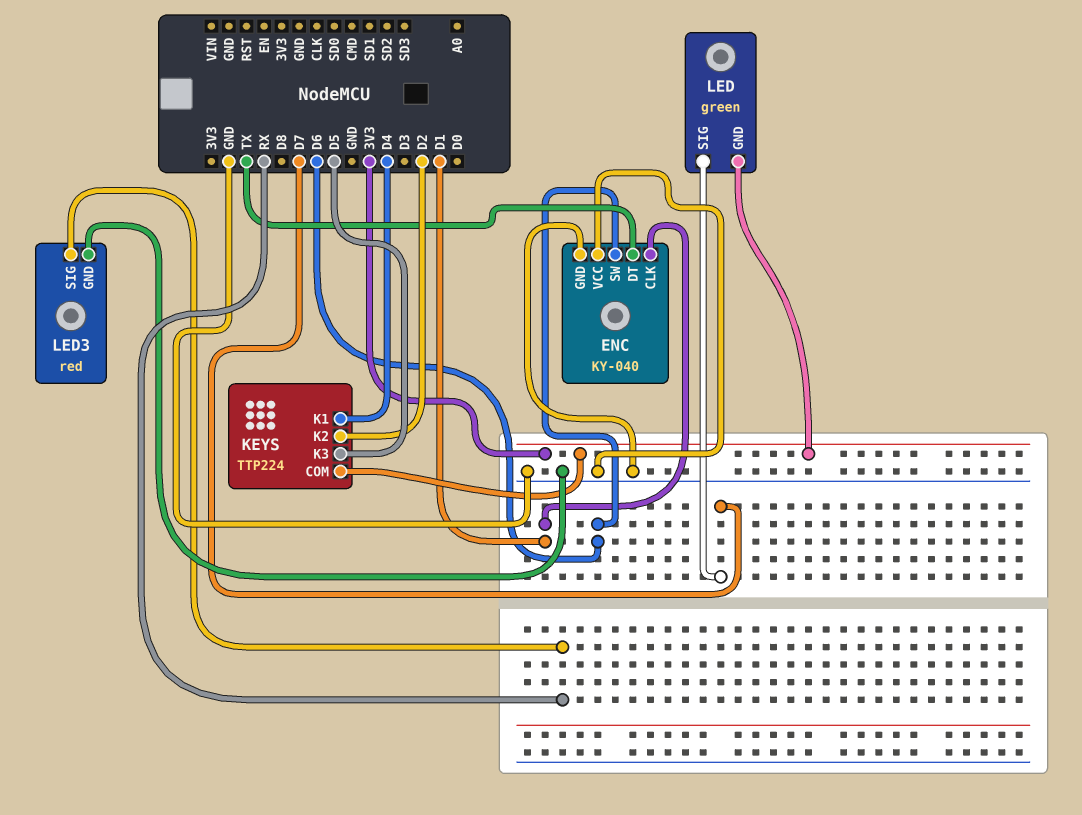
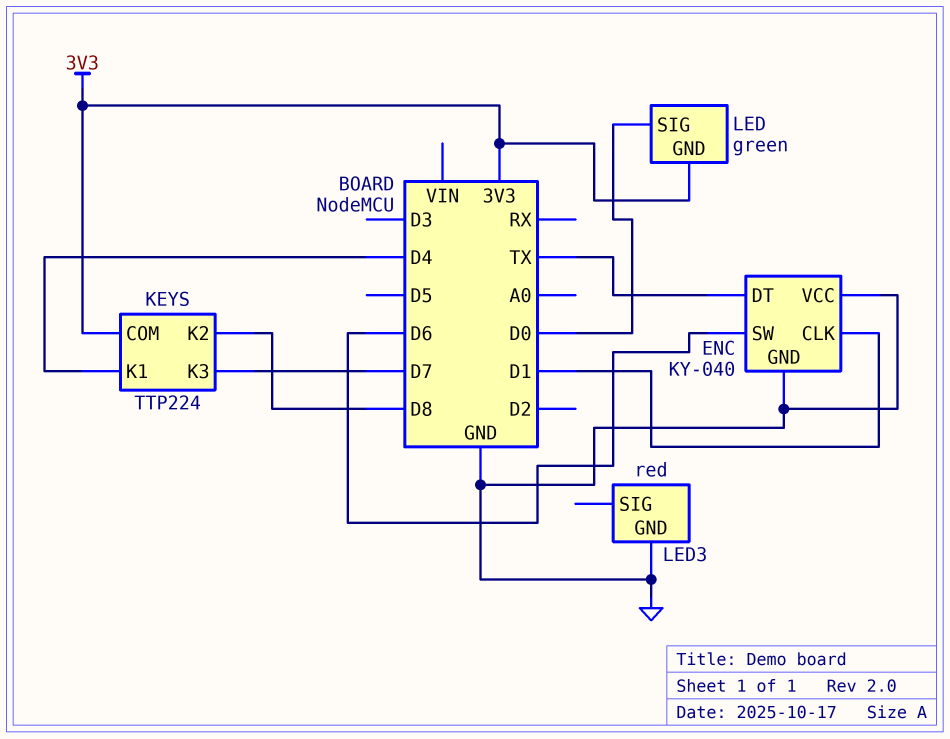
KEYS pin K2: D2 -> D8
KEYS pin K3: D5 -> D7
LED pin SIG: D7 -> D0
LED3 pin SIG: RX -> none

